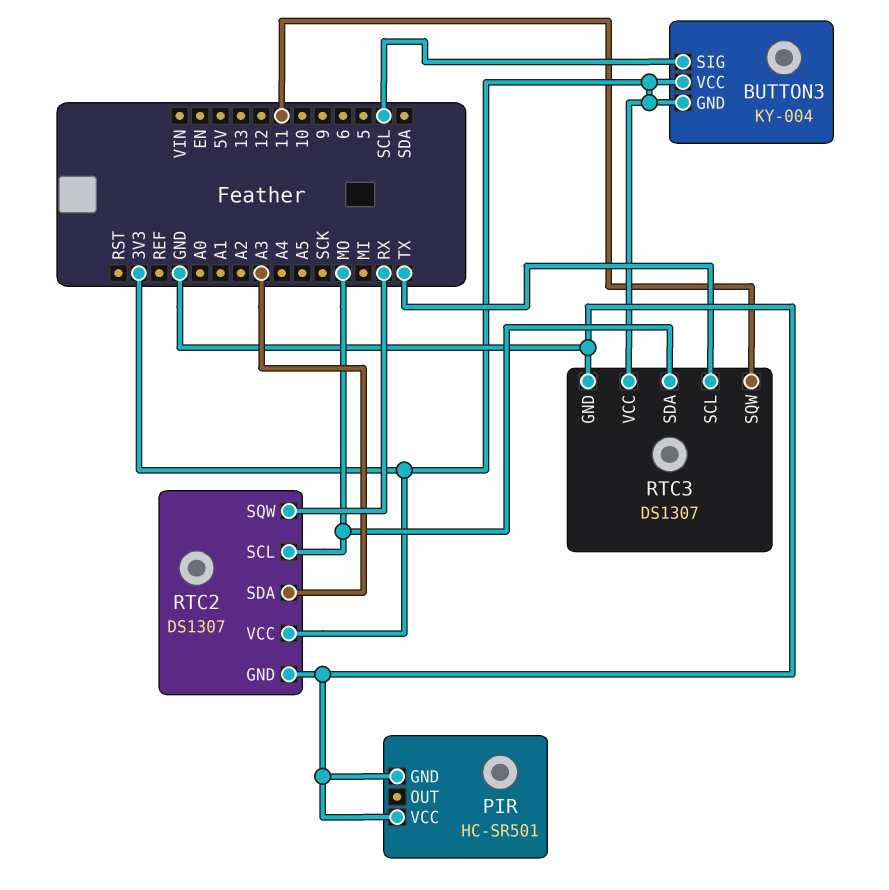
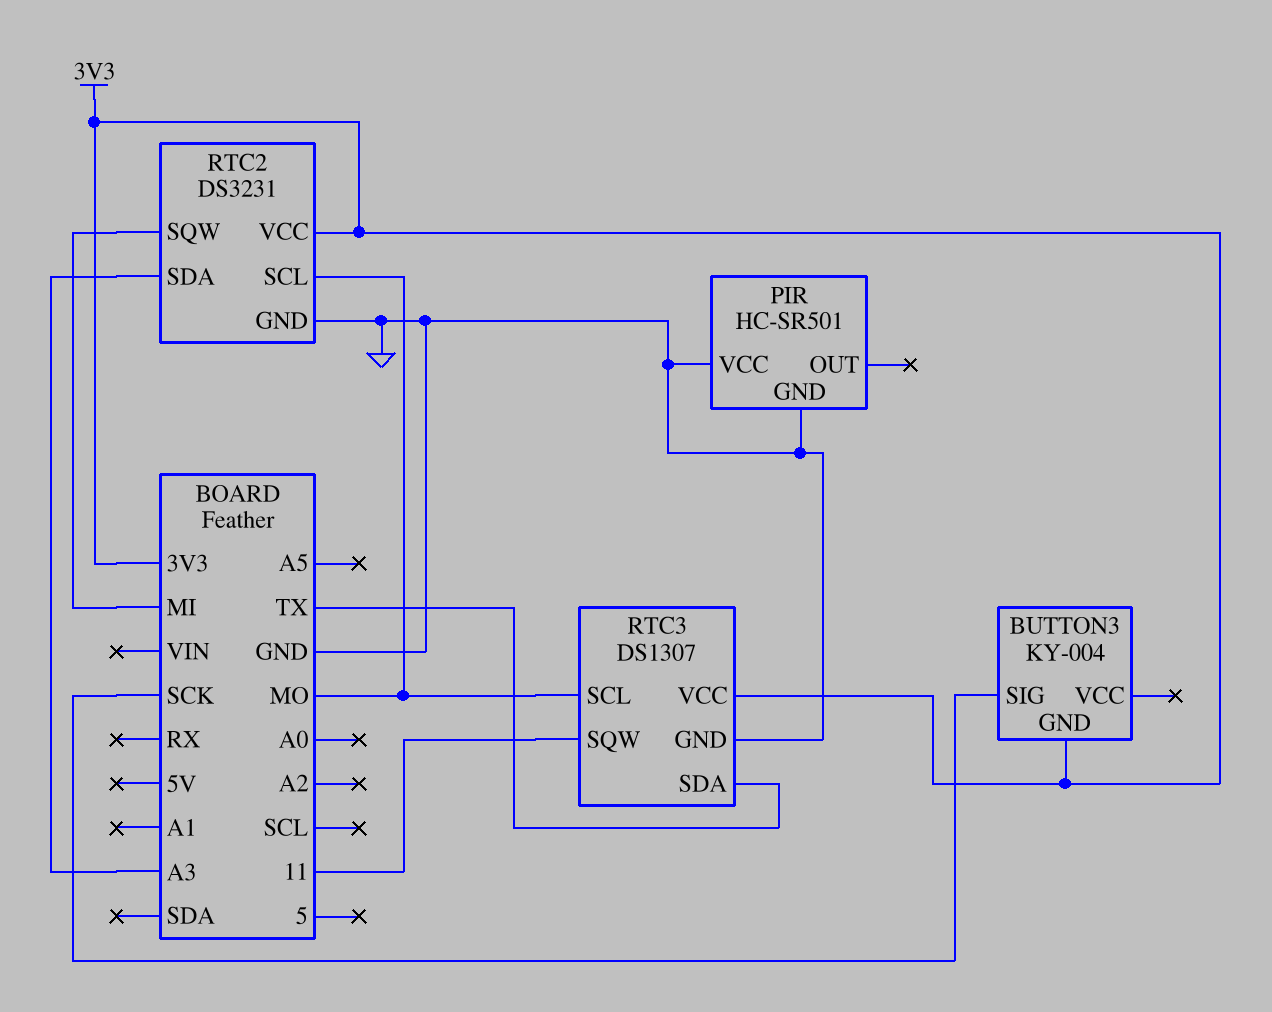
BUTTON3 pin SIG: SCL -> SCK
BUTTON3 pin VCC: 3V3 -> none
RTC2: DS1307 -> DS3231
RTC2 pin SQW: RX -> MI
RTC3 pin SCL: TX -> MO
RTC3 pin SDA: MO -> TX

